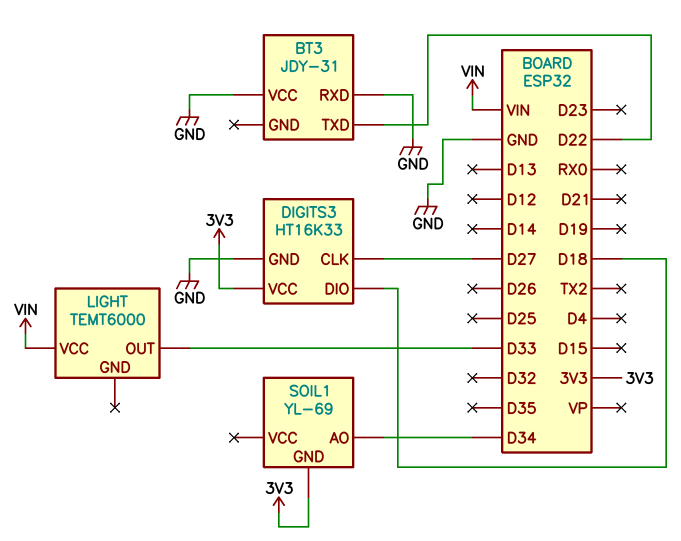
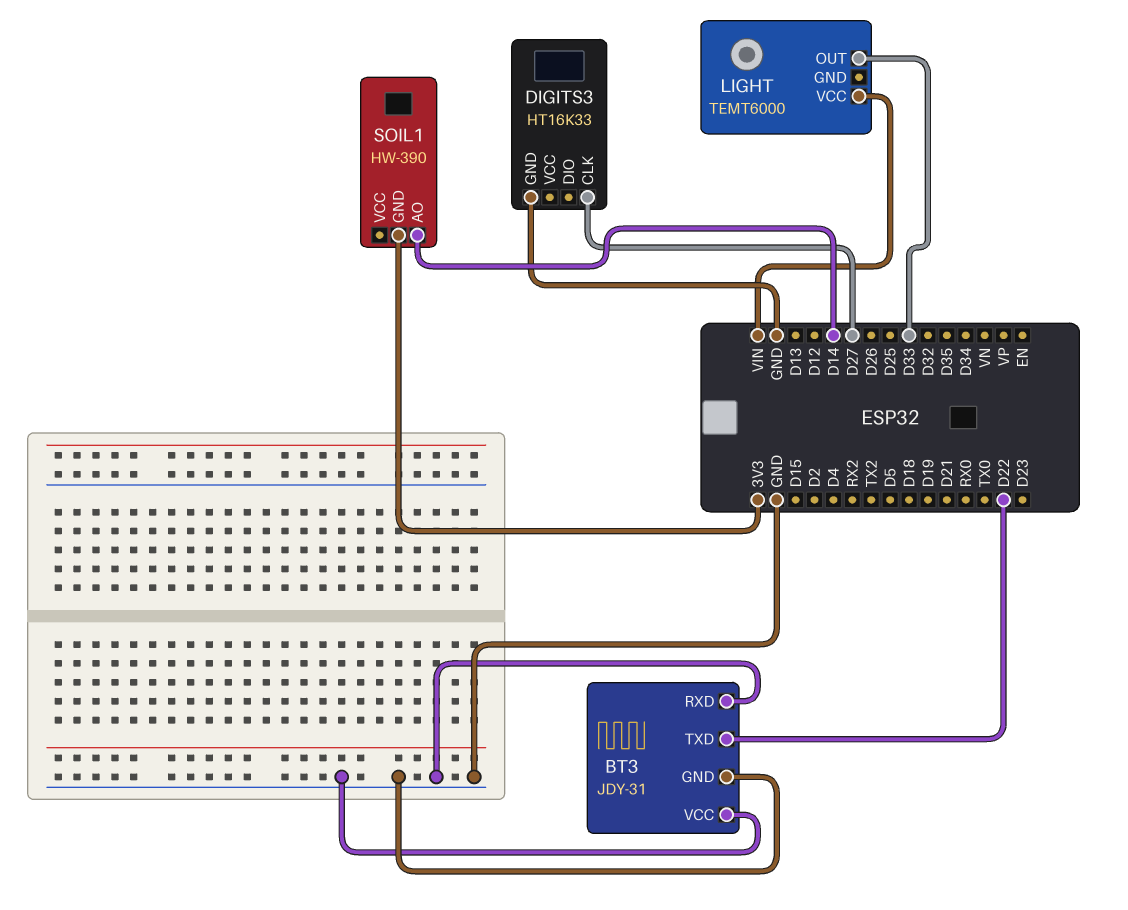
BT3 pin GND: none -> GND
DIGITS3 pin DIO: D18 -> none
DIGITS3 pin VCC: 3V3 -> none
SOIL1: YL-69 -> HW-390
SOIL1 pin AO: D34 -> D14

